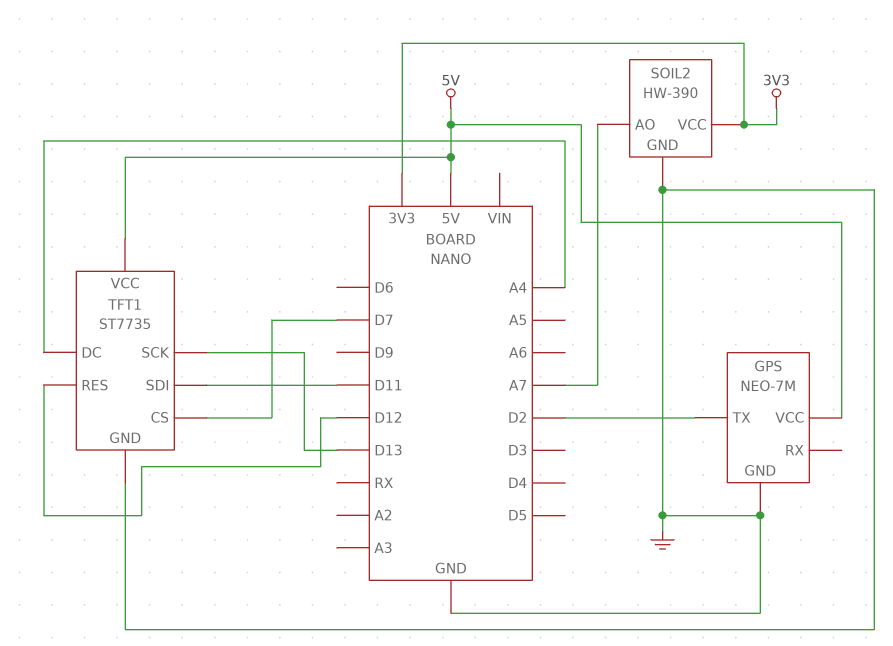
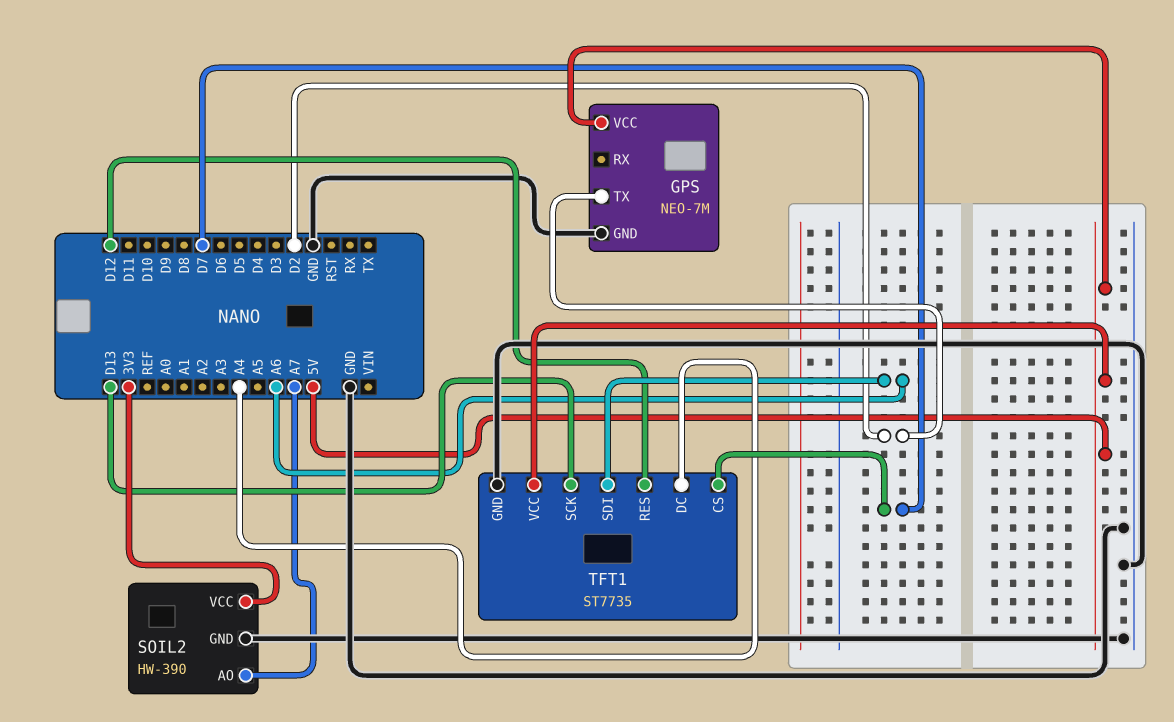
TFT1 pin SDI: D11 -> A6

